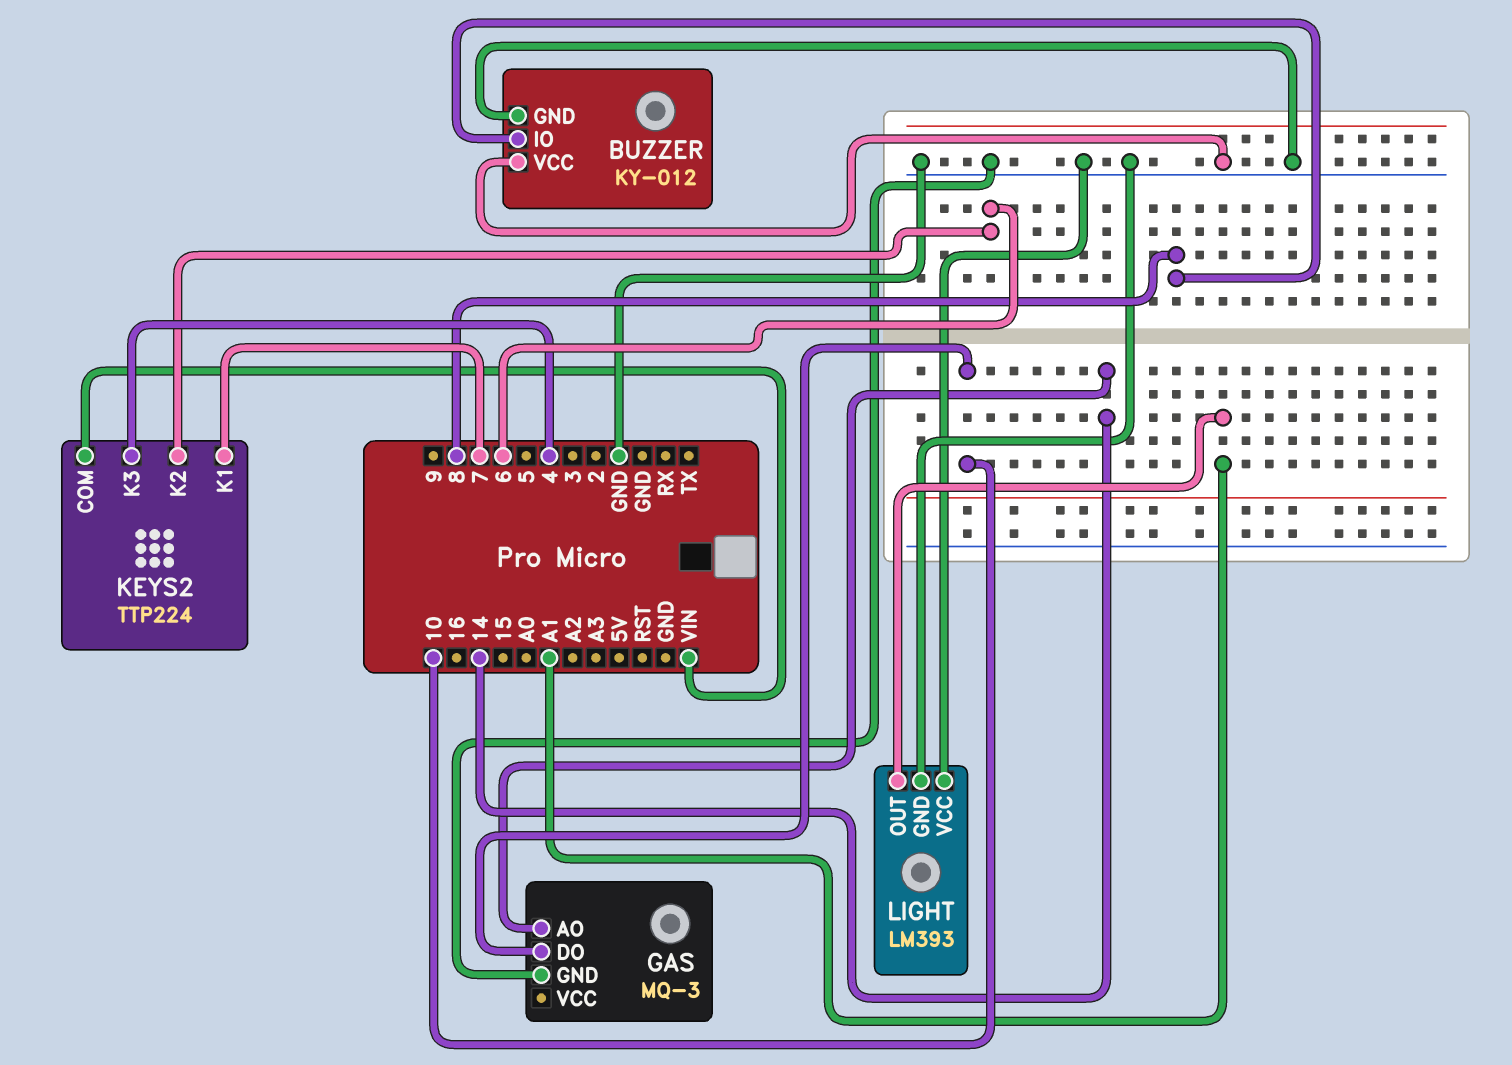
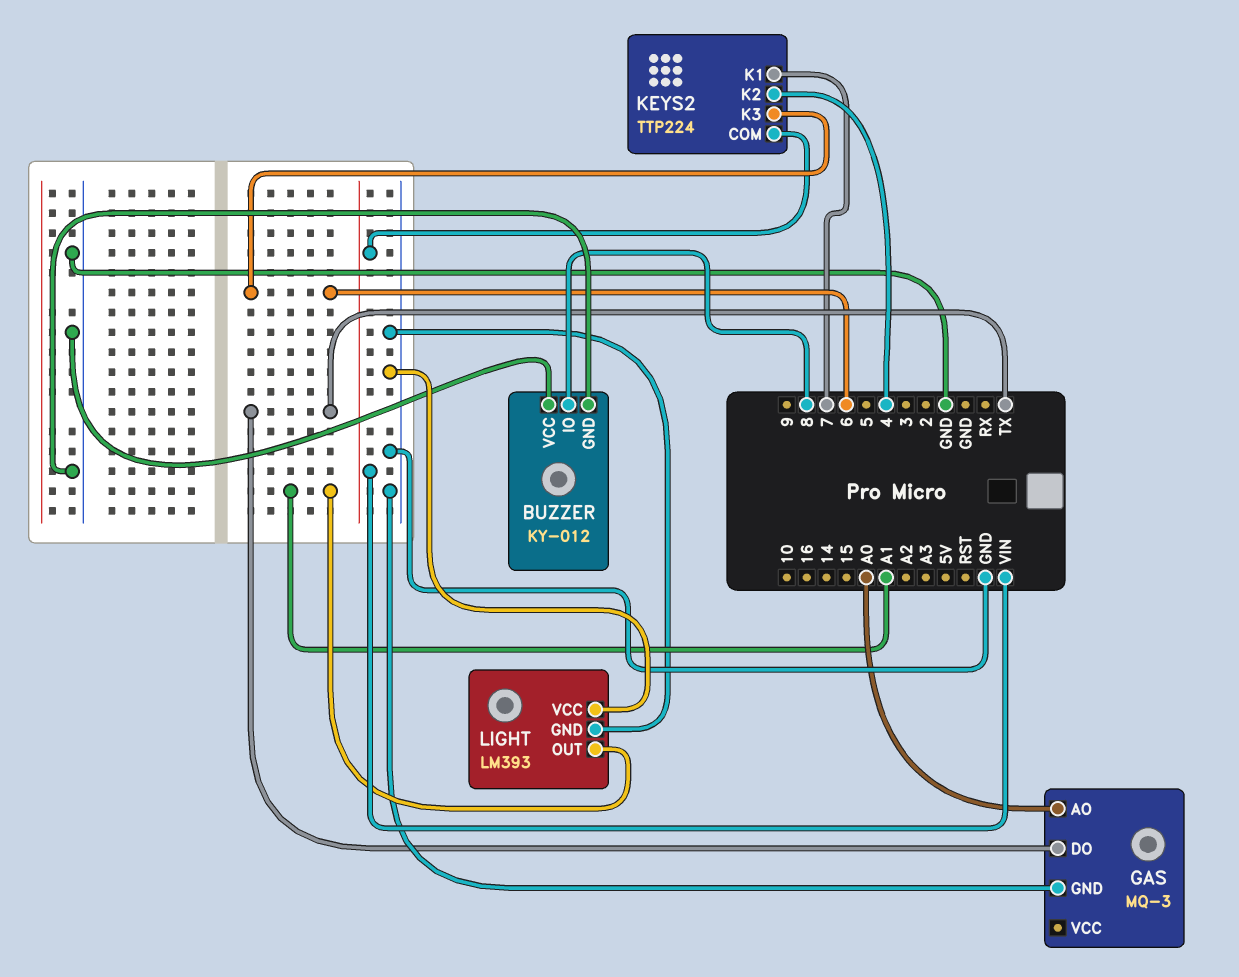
GAS pin AO: 14 -> A0
GAS pin DO: 10 -> TX
KEYS2 pin K2: 6 -> 4
KEYS2 pin K3: 4 -> 6

